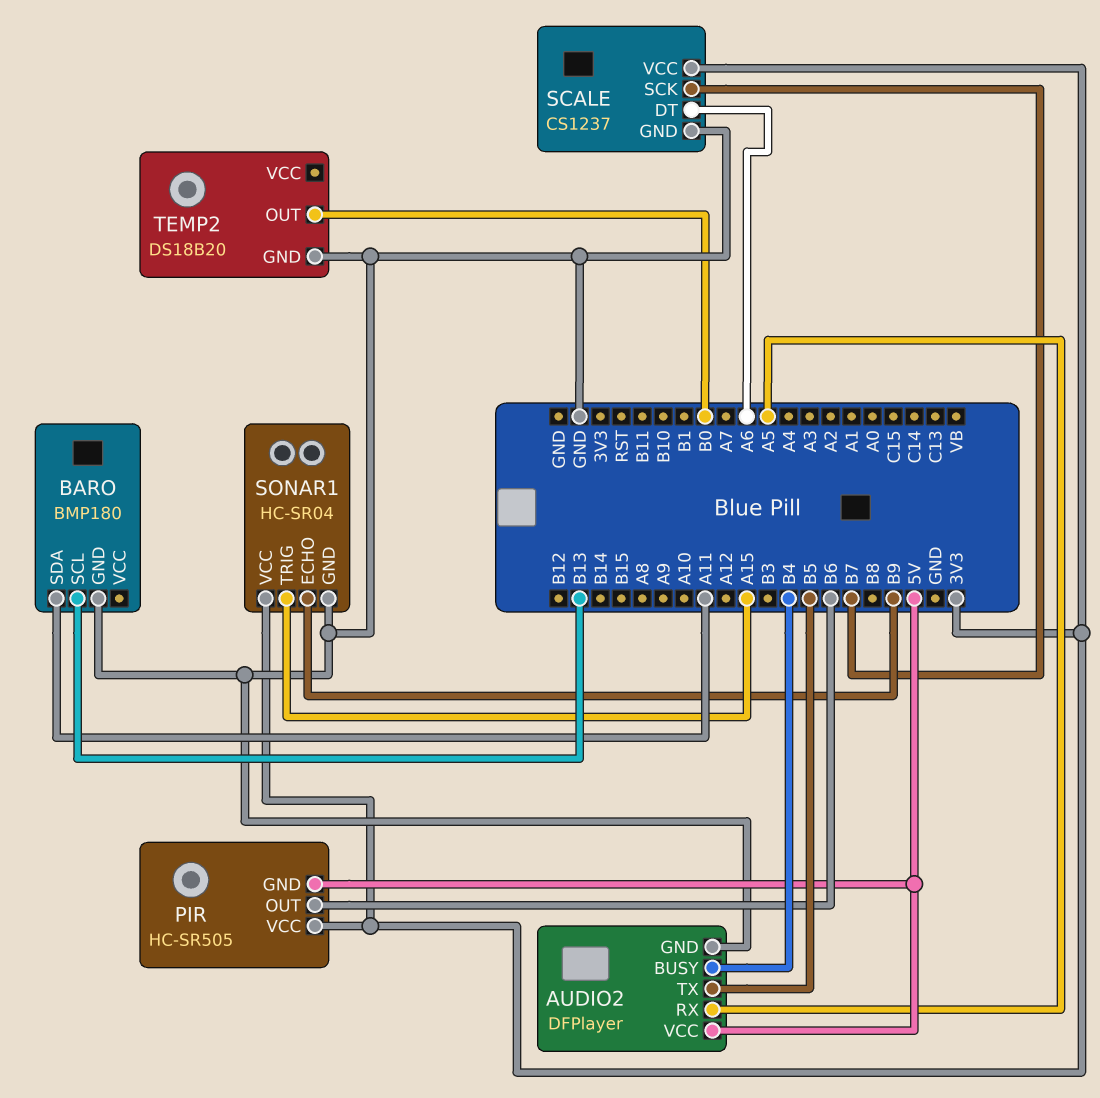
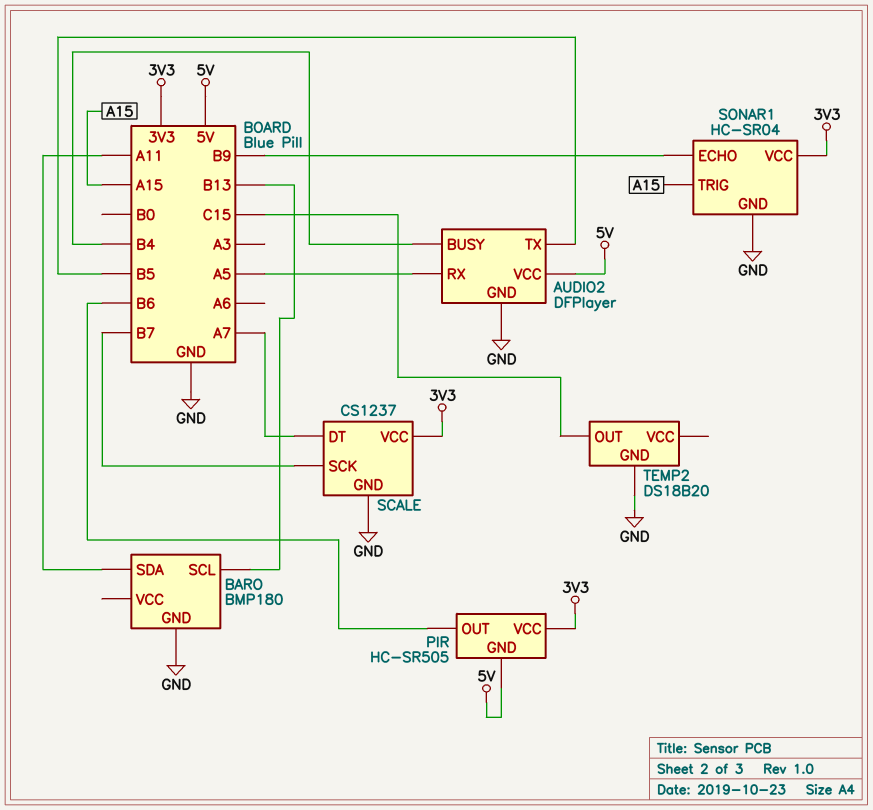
SCALE pin DT: A6 -> A7
TEMP2 pin OUT: B0 -> C15

